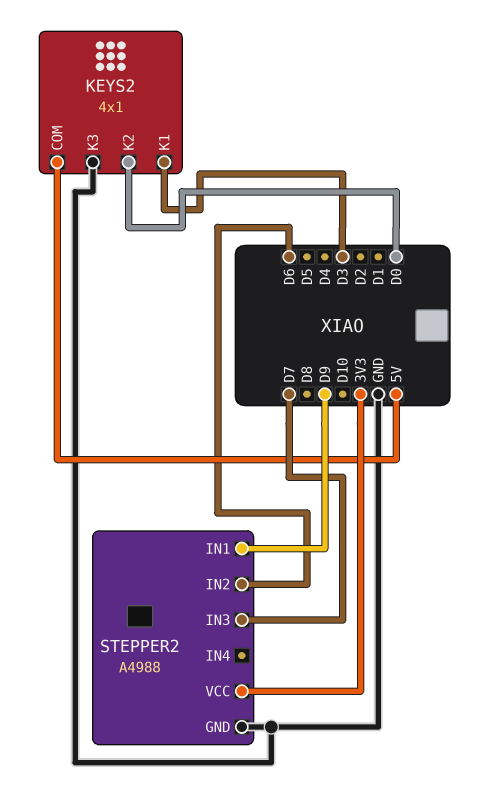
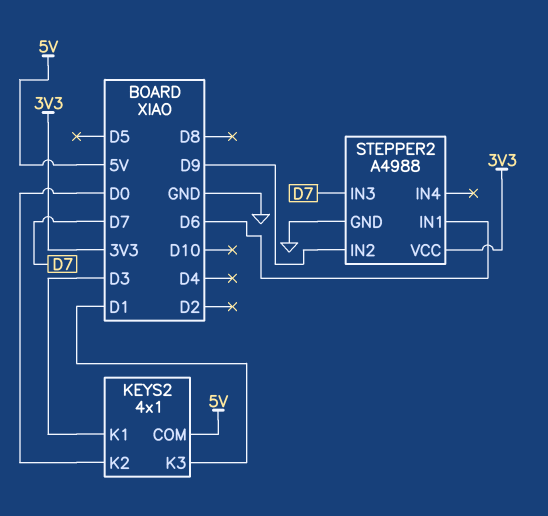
KEYS2 pin K3: GND -> D1
STEPPER2 pin IN1: D9 -> D6
STEPPER2 pin IN2: D6 -> D9

